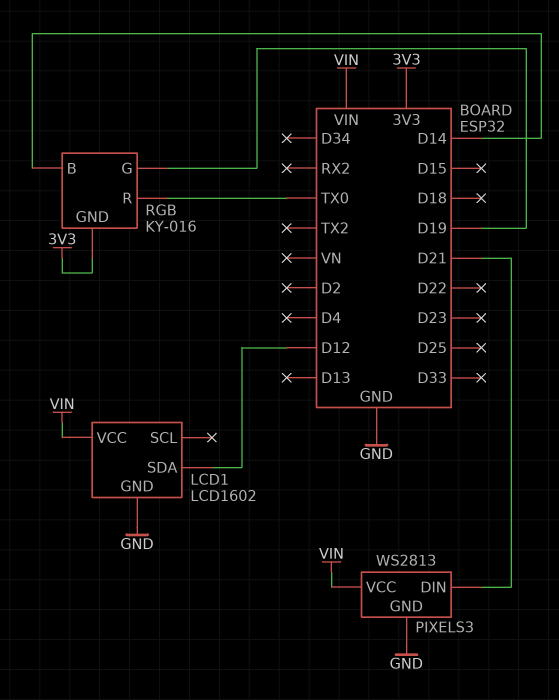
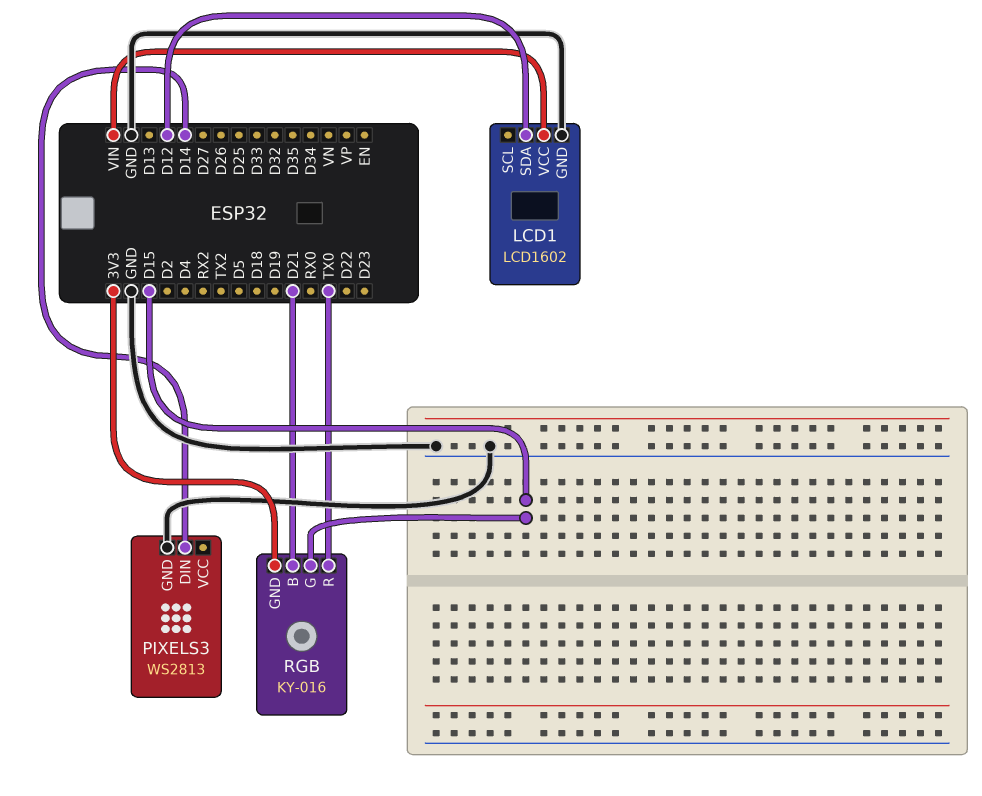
PIXELS3 pin DIN: D21 -> D14
PIXELS3 pin VCC: VIN -> none
RGB pin B: D14 -> D21
RGB pin G: D19 -> D15

